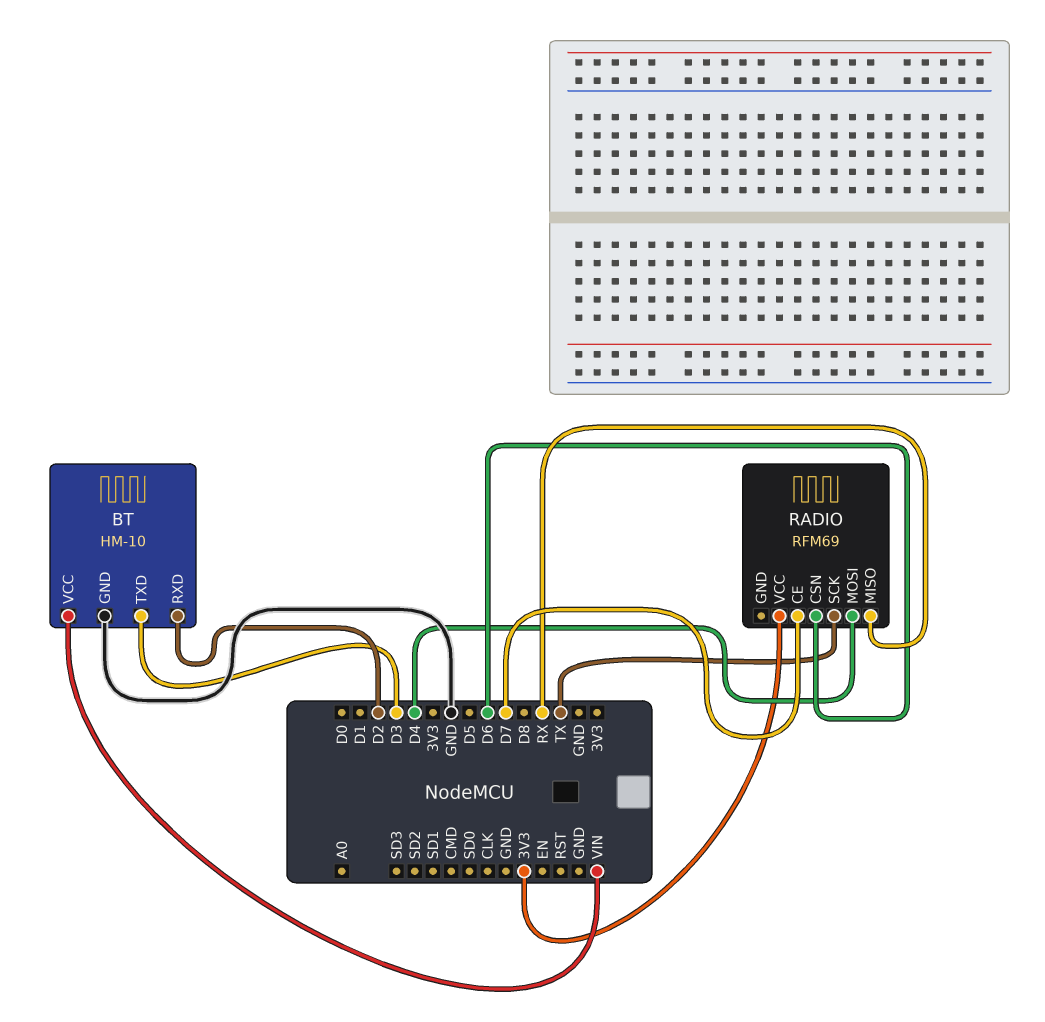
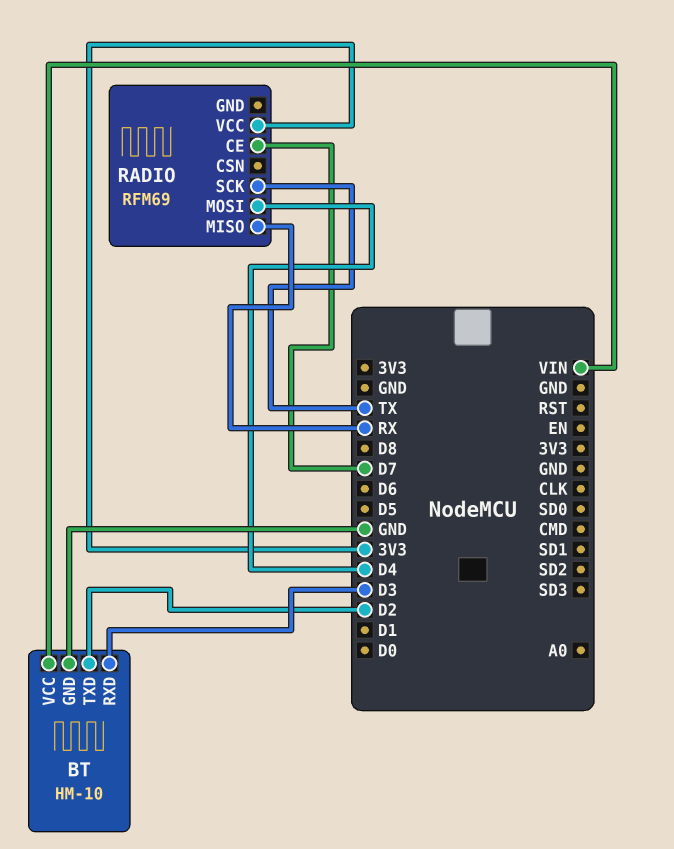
BT pin RXD: D2 -> D3
BT pin TXD: D3 -> D2
RADIO pin CSN: D6 -> none

